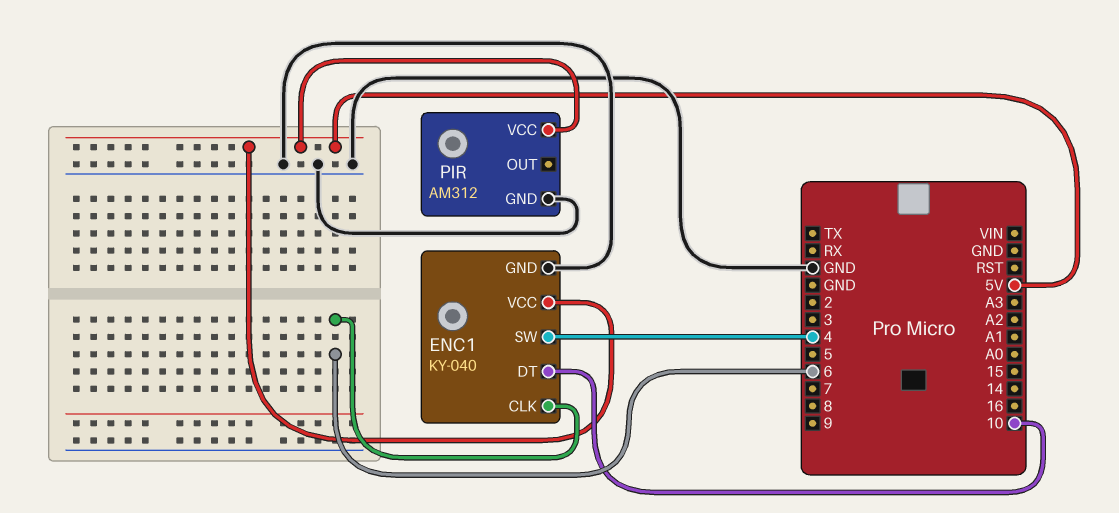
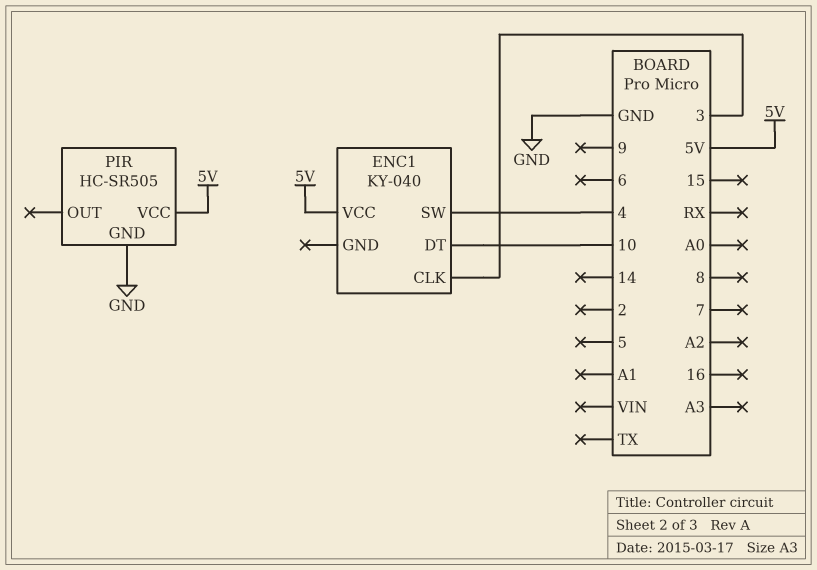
ENC1 pin CLK: 6 -> 3
ENC1 pin GND: GND -> none
PIR: AM312 -> HC-SR505

